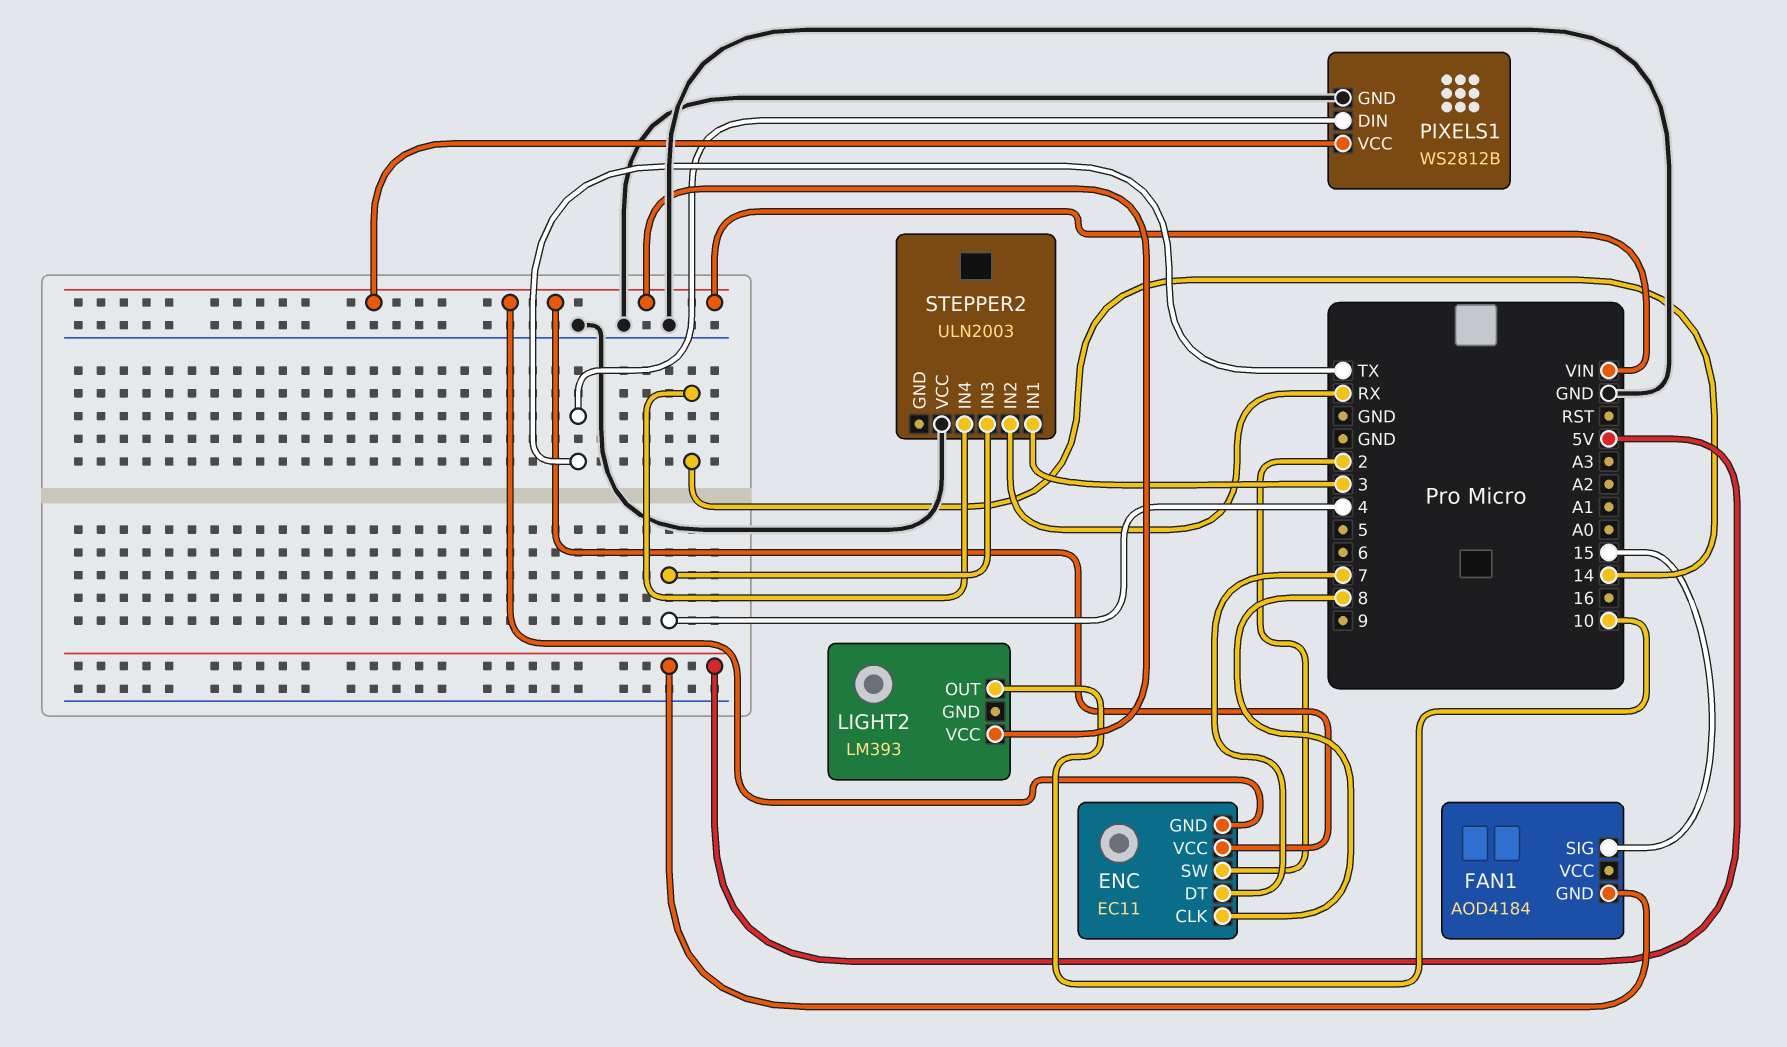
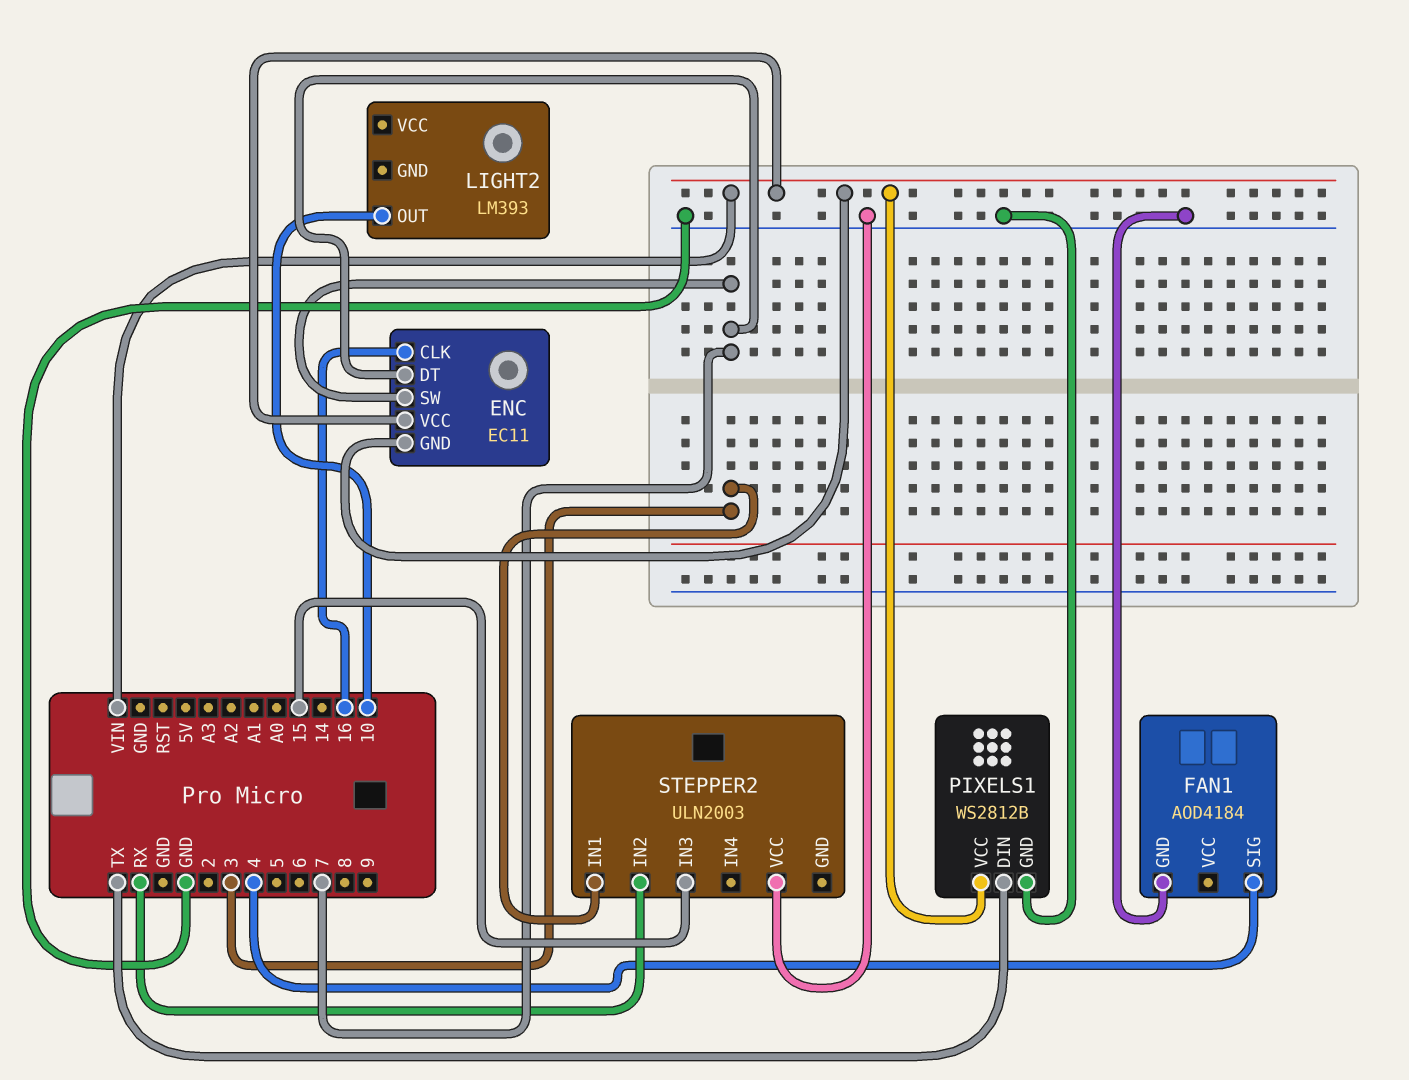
ENC pin CLK: 8 -> 16
ENC pin SW: 2 -> 7
FAN1 pin GND: 5V -> GND
FAN1 pin SIG: 15 -> 4
LIGHT2 pin VCC: VIN -> none
STEPPER2 pin IN3: 4 -> 15
STEPPER2 pin IN4: 14 -> none

